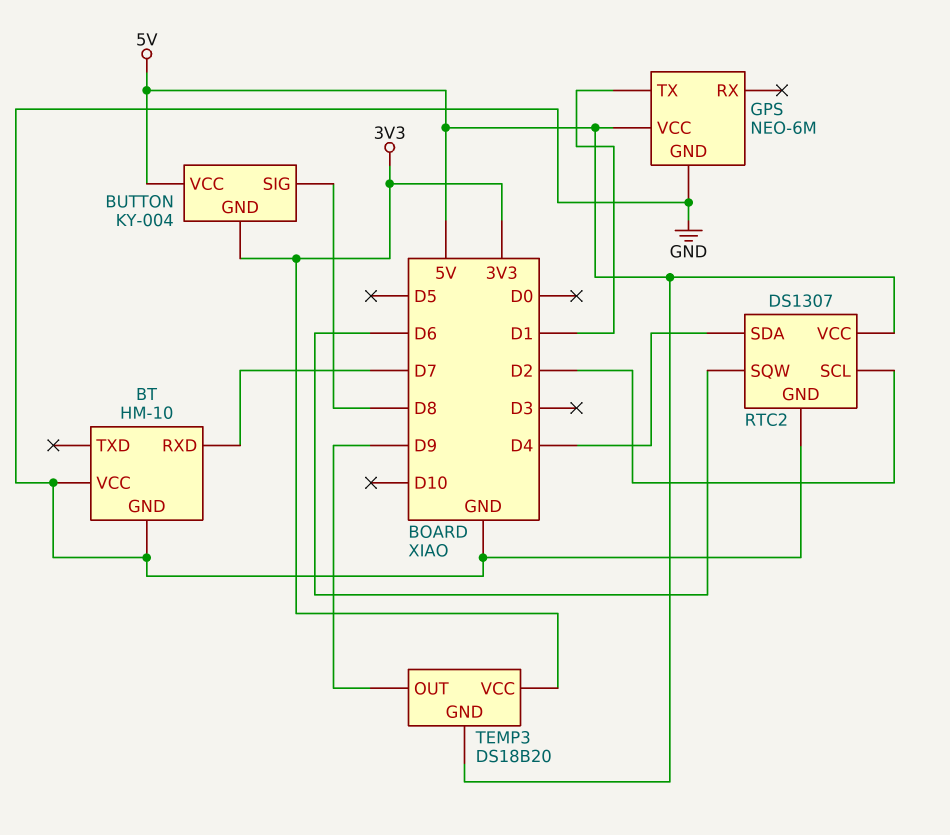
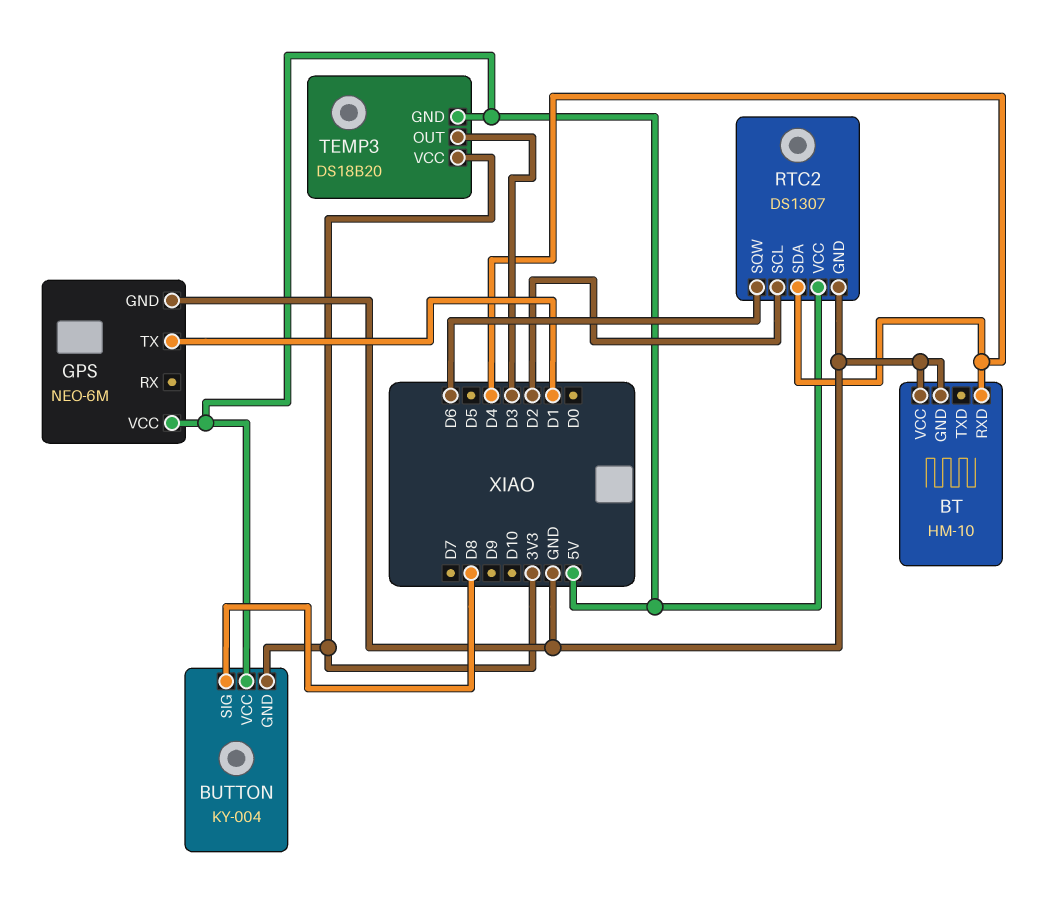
BT pin RXD: D7 -> D4
TEMP3 pin OUT: D9 -> D3

